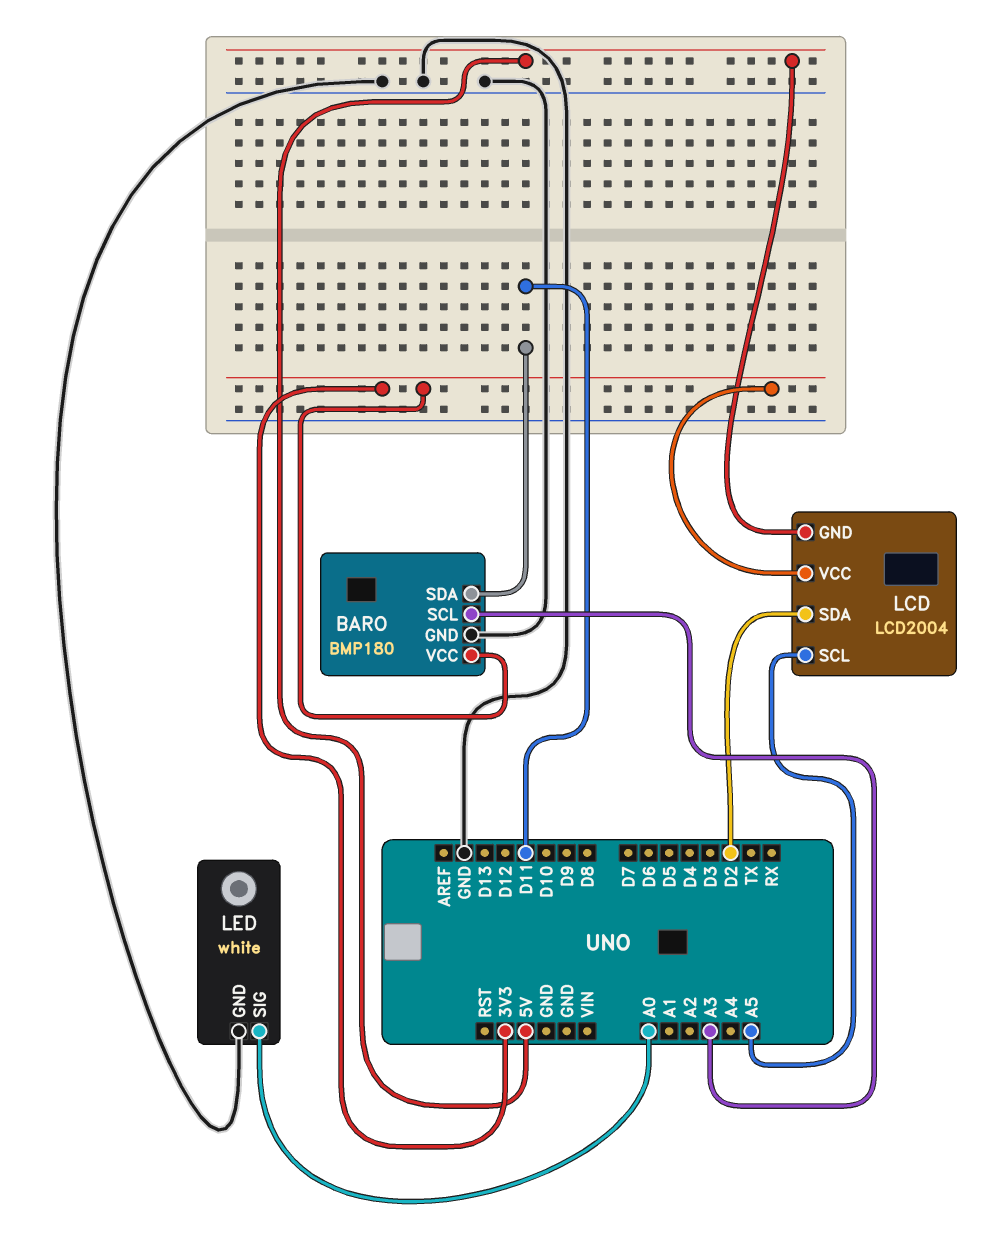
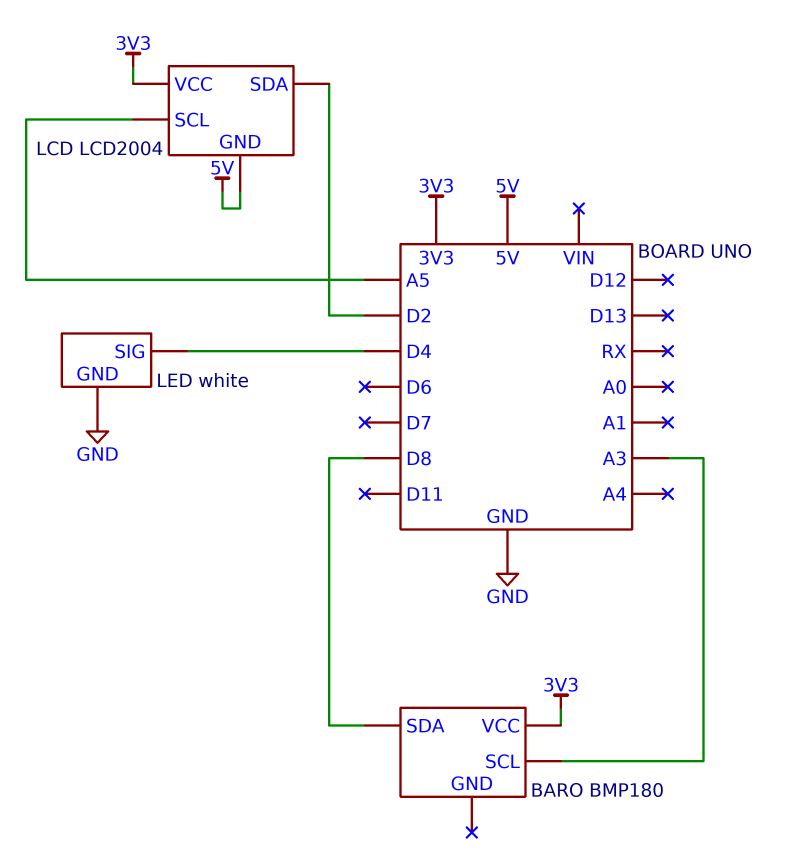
BARO pin GND: GND -> none
BARO pin SDA: D11 -> D8
LED pin SIG: A0 -> D4

